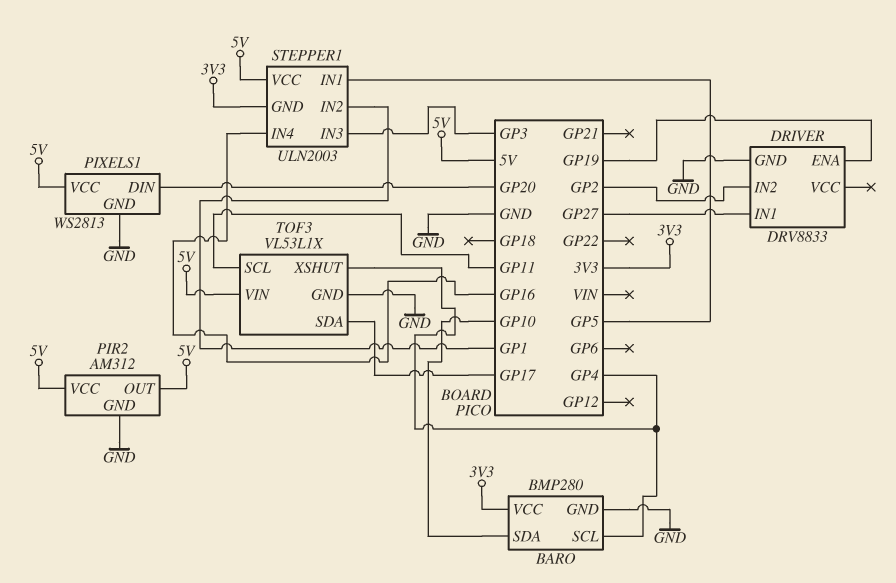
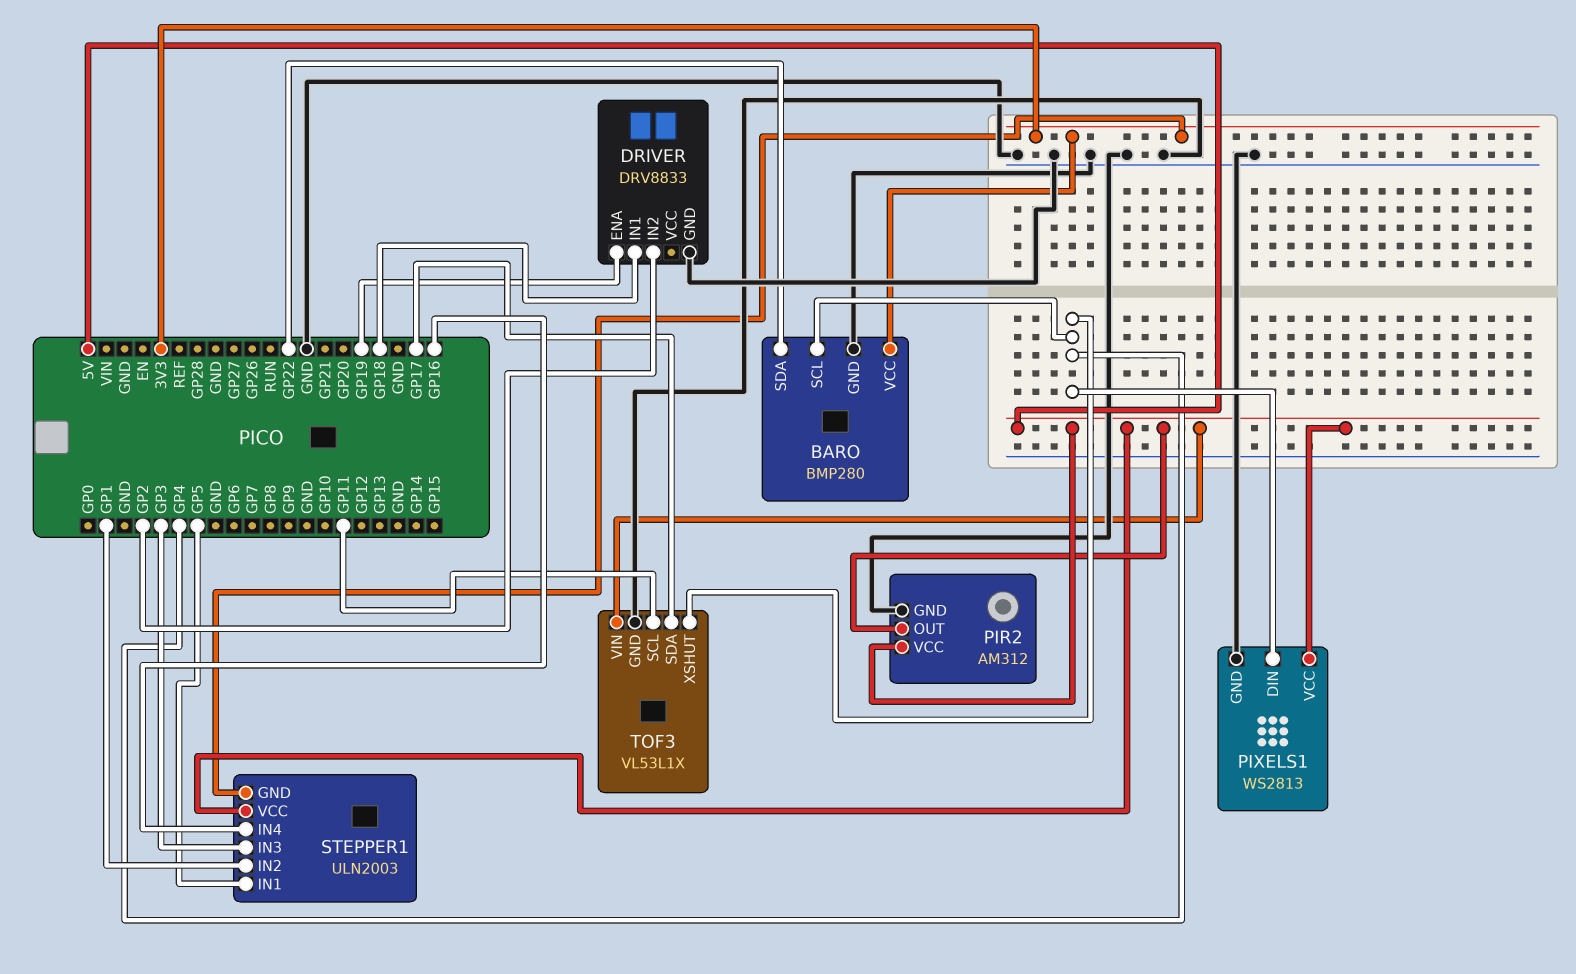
BARO pin SDA: GP10 -> GP22
DRIVER pin IN1: GP27 -> GP18
PIXELS1 pin DIN: GP20 -> GP4

